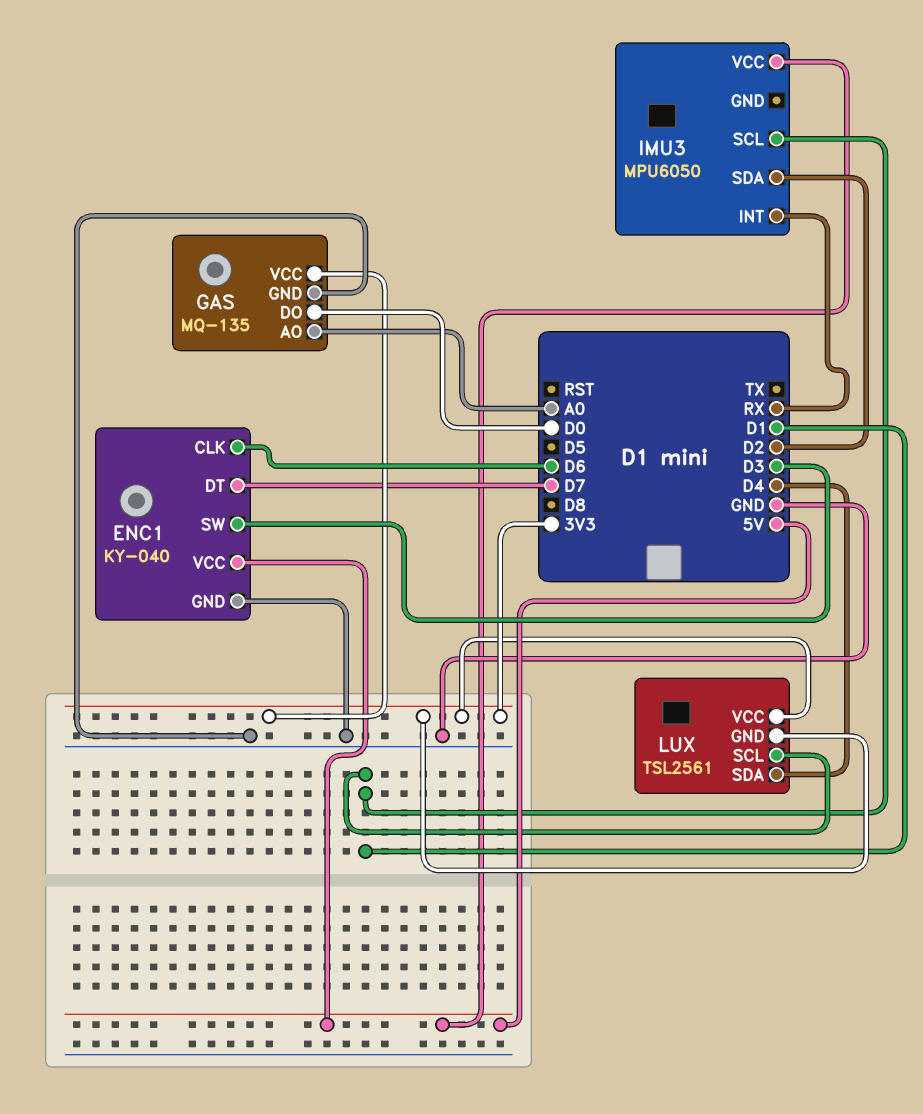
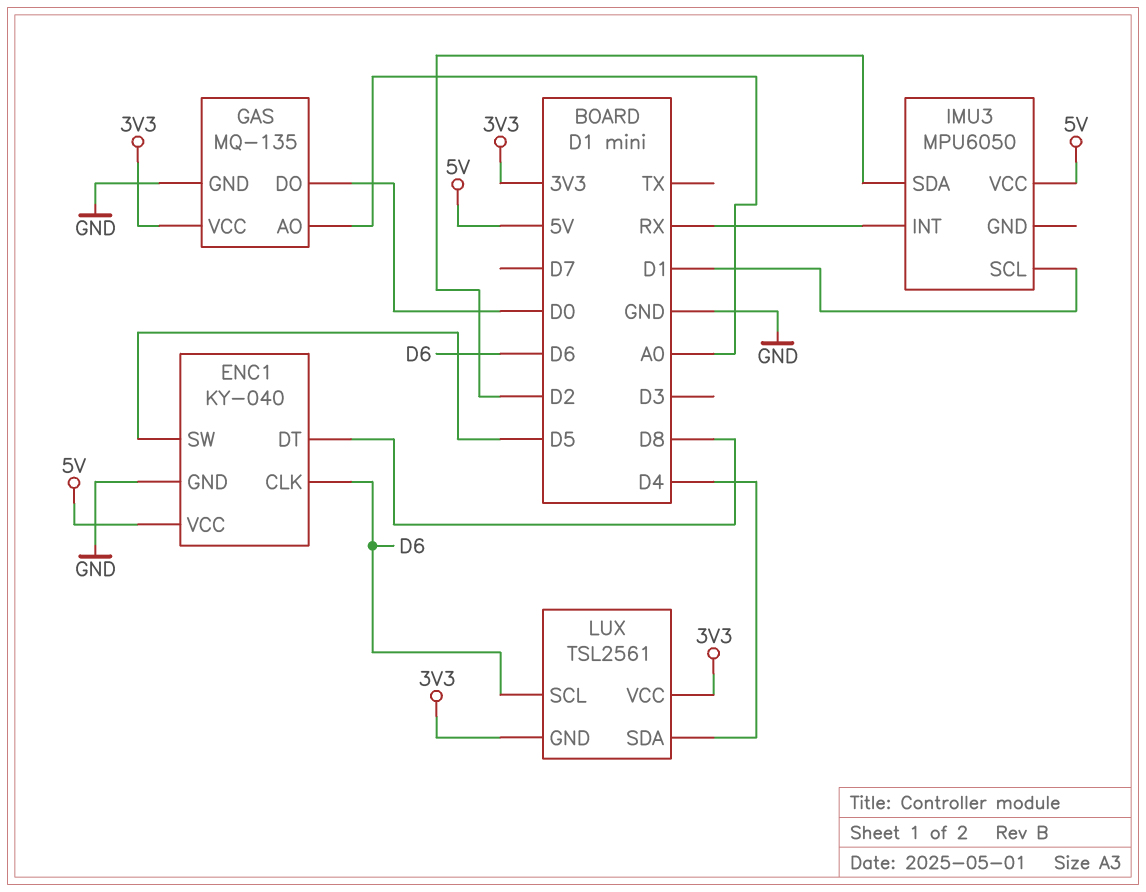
ENC1 pin DT: D7 -> D8
ENC1 pin SW: D3 -> D5
LUX pin SCL: D1 -> D6

